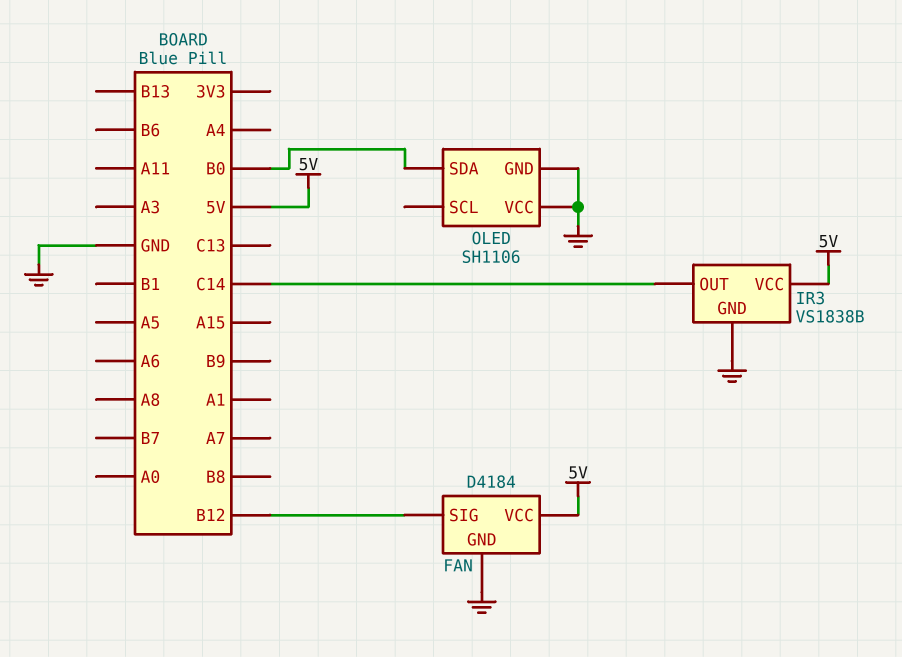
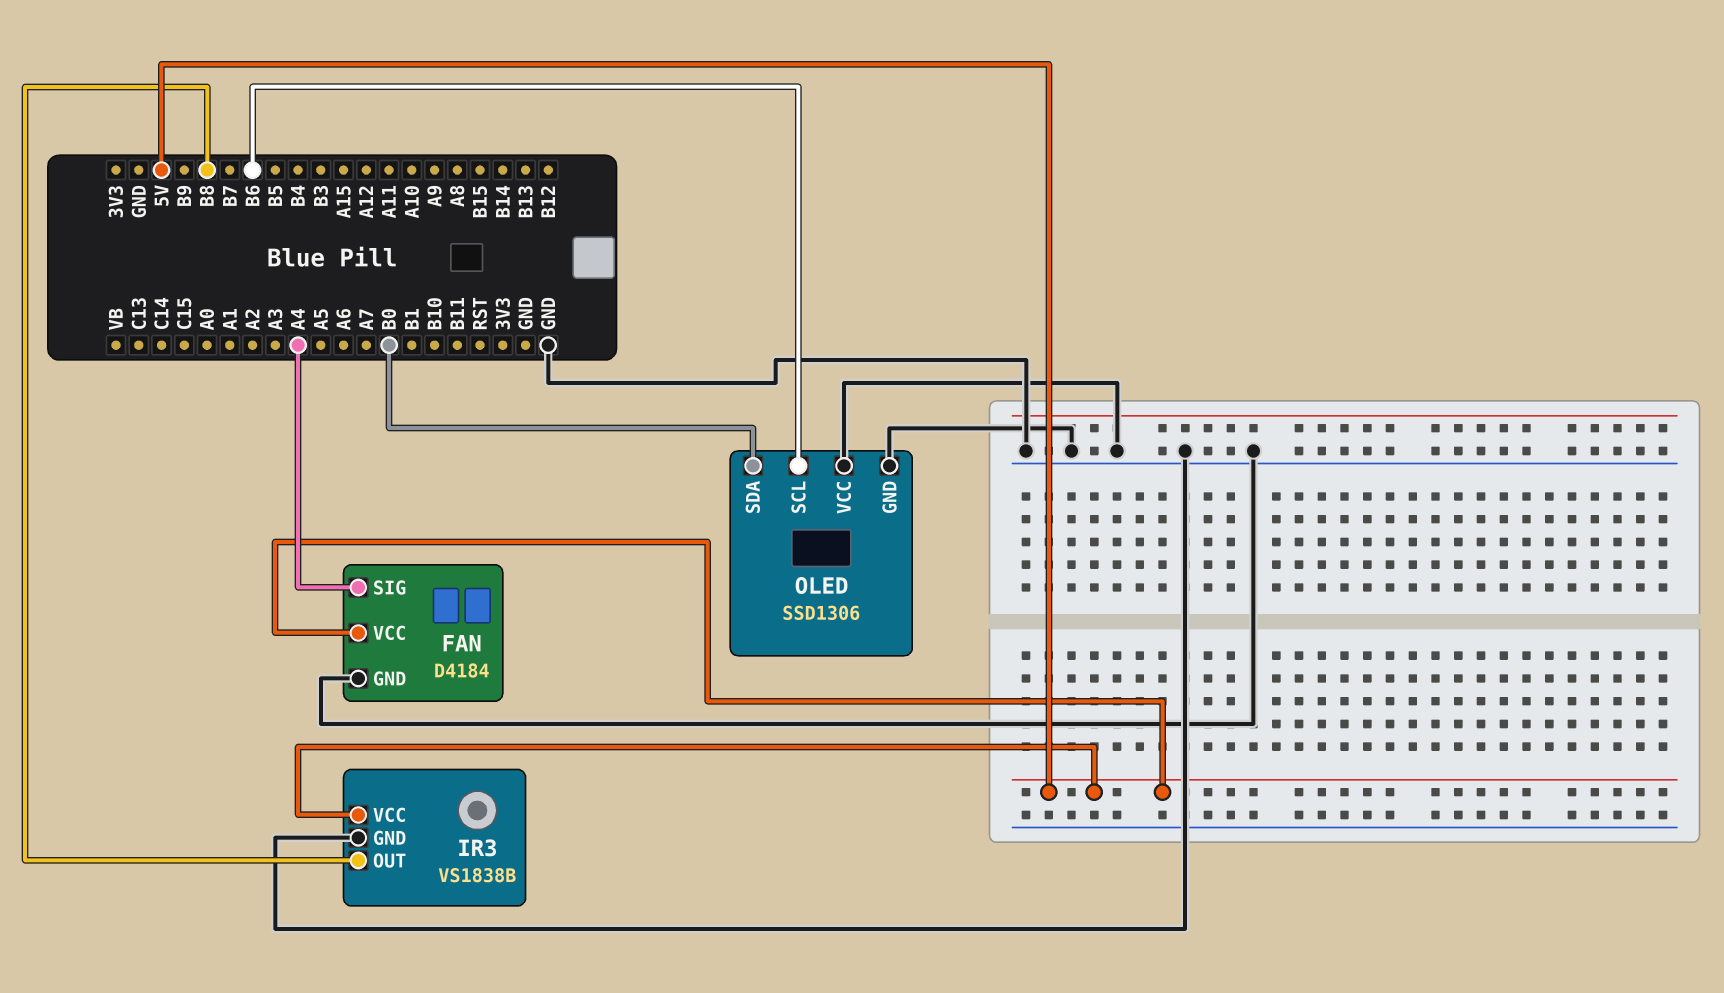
FAN pin SIG: B12 -> A4
IR3 pin OUT: C14 -> B8
OLED: SH1106 -> SSD1306
OLED pin SCL: none -> B6

